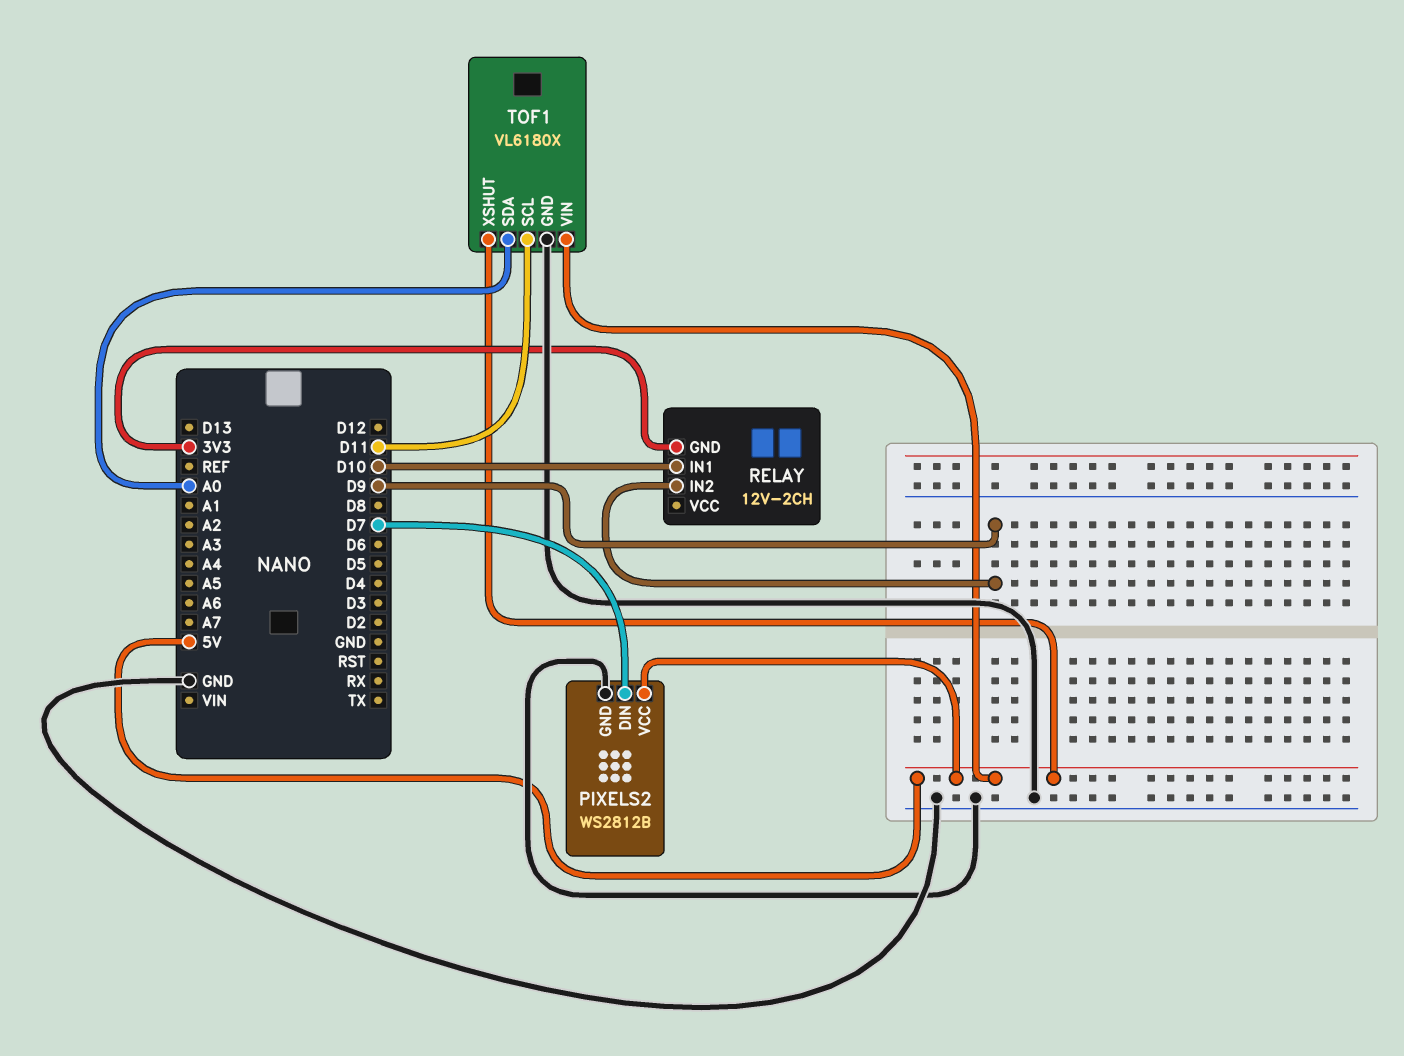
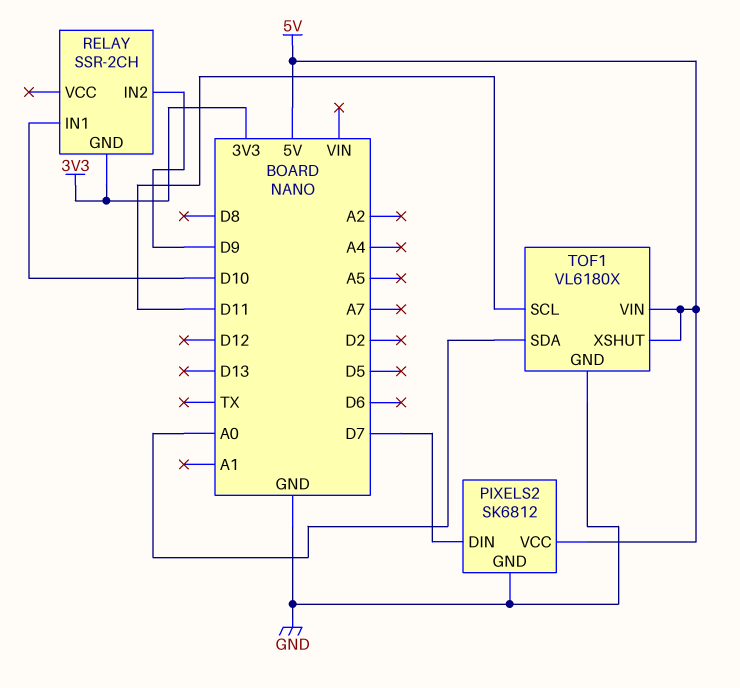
PIXELS2: WS2812B -> SK6812
RELAY: 12V-2CH -> SSR-2CH

